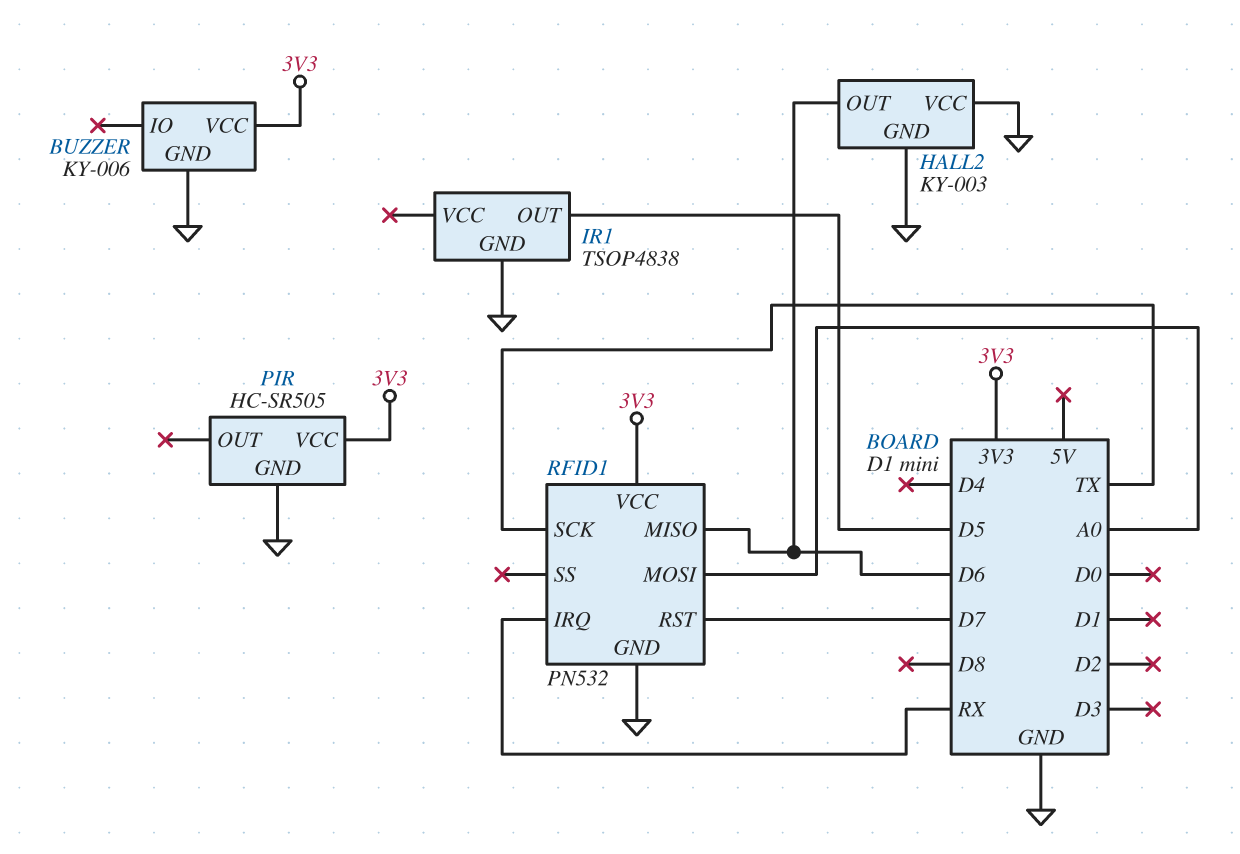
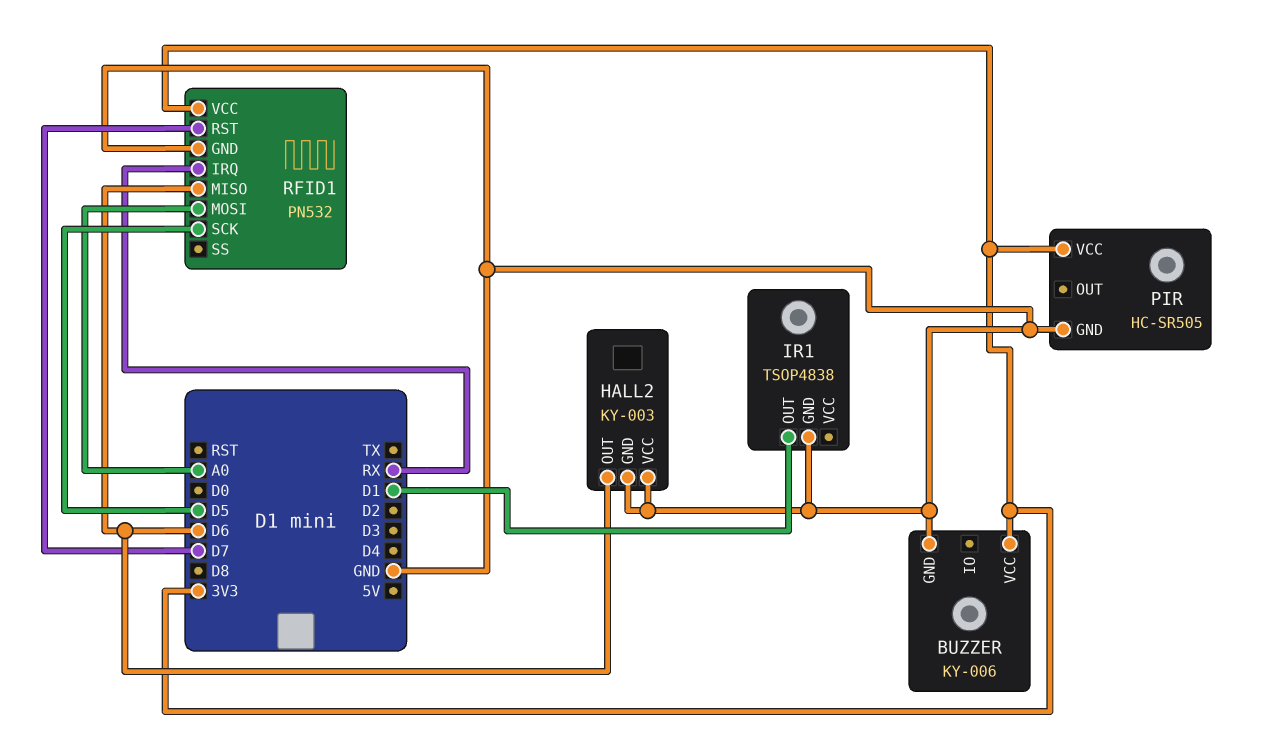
IR1 pin OUT: D5 -> D1
RFID1 pin SCK: TX -> D5

